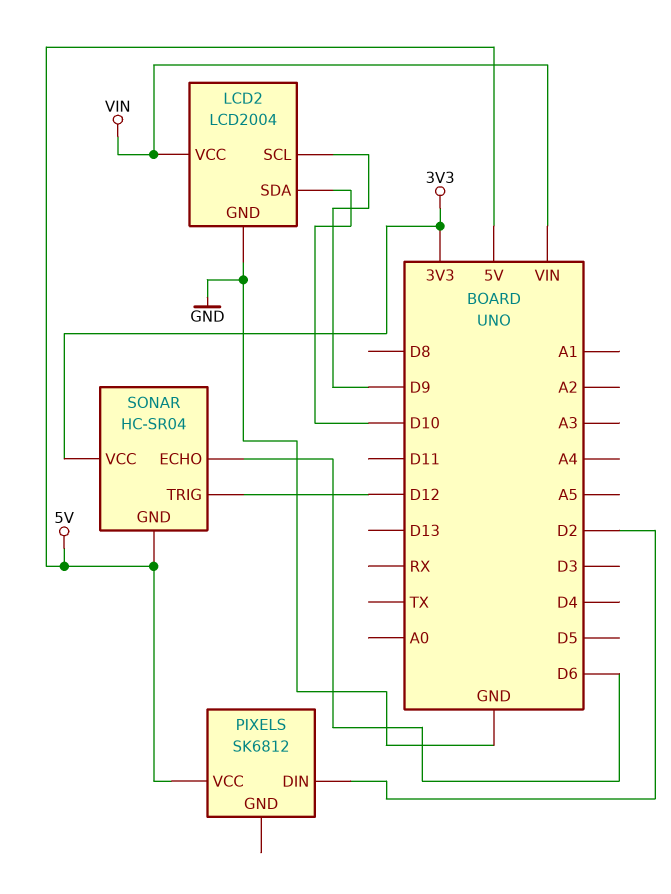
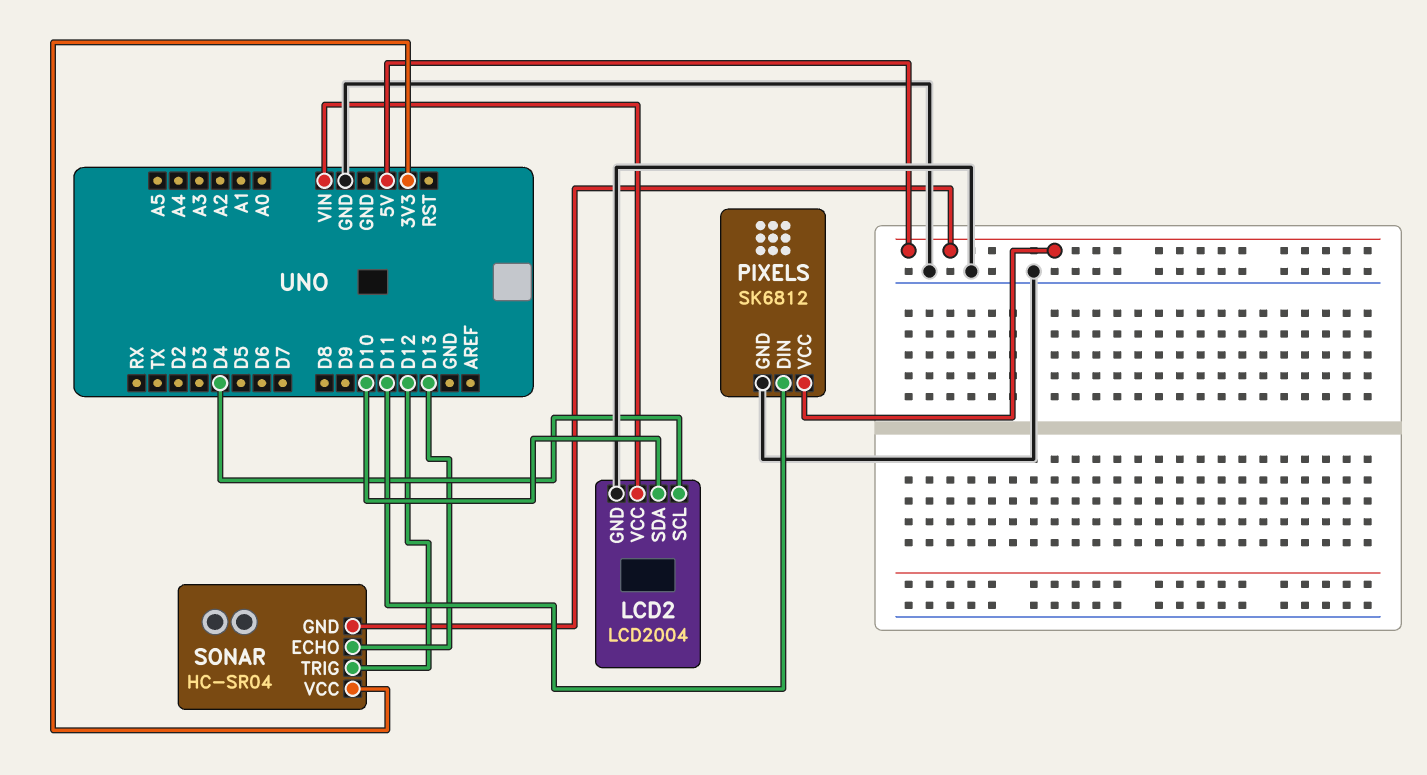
LCD2 pin SCL: D9 -> D4
PIXELS pin DIN: D2 -> D11
PIXELS pin GND: none -> GND
SONAR pin ECHO: D6 -> D13

